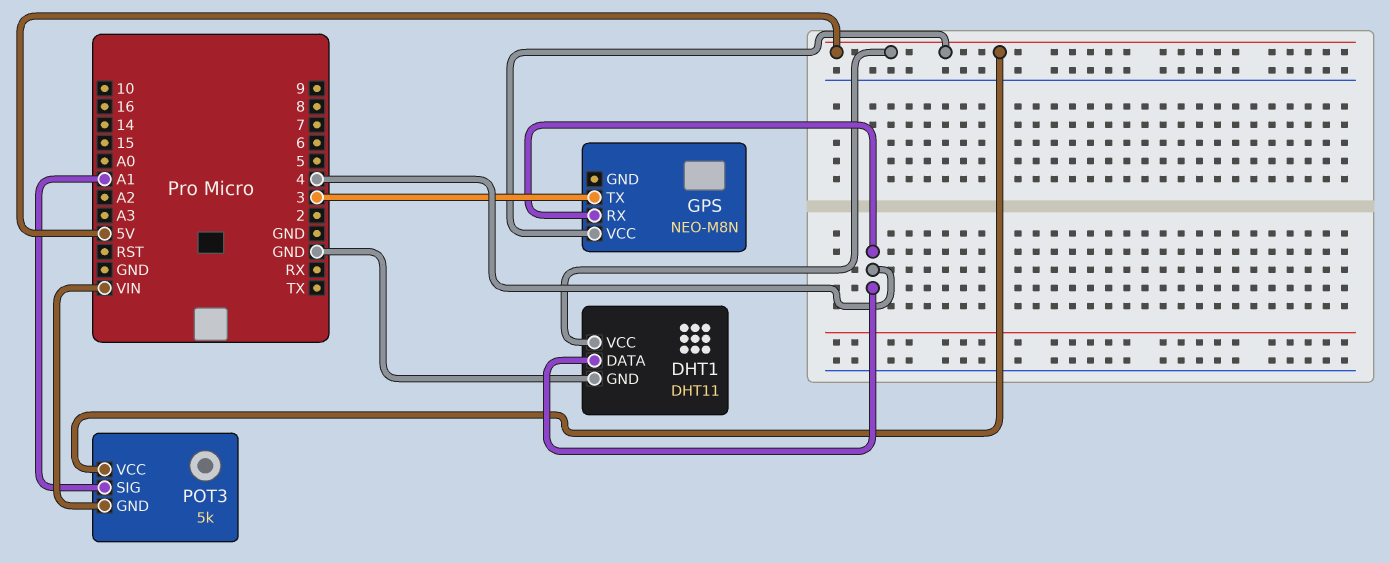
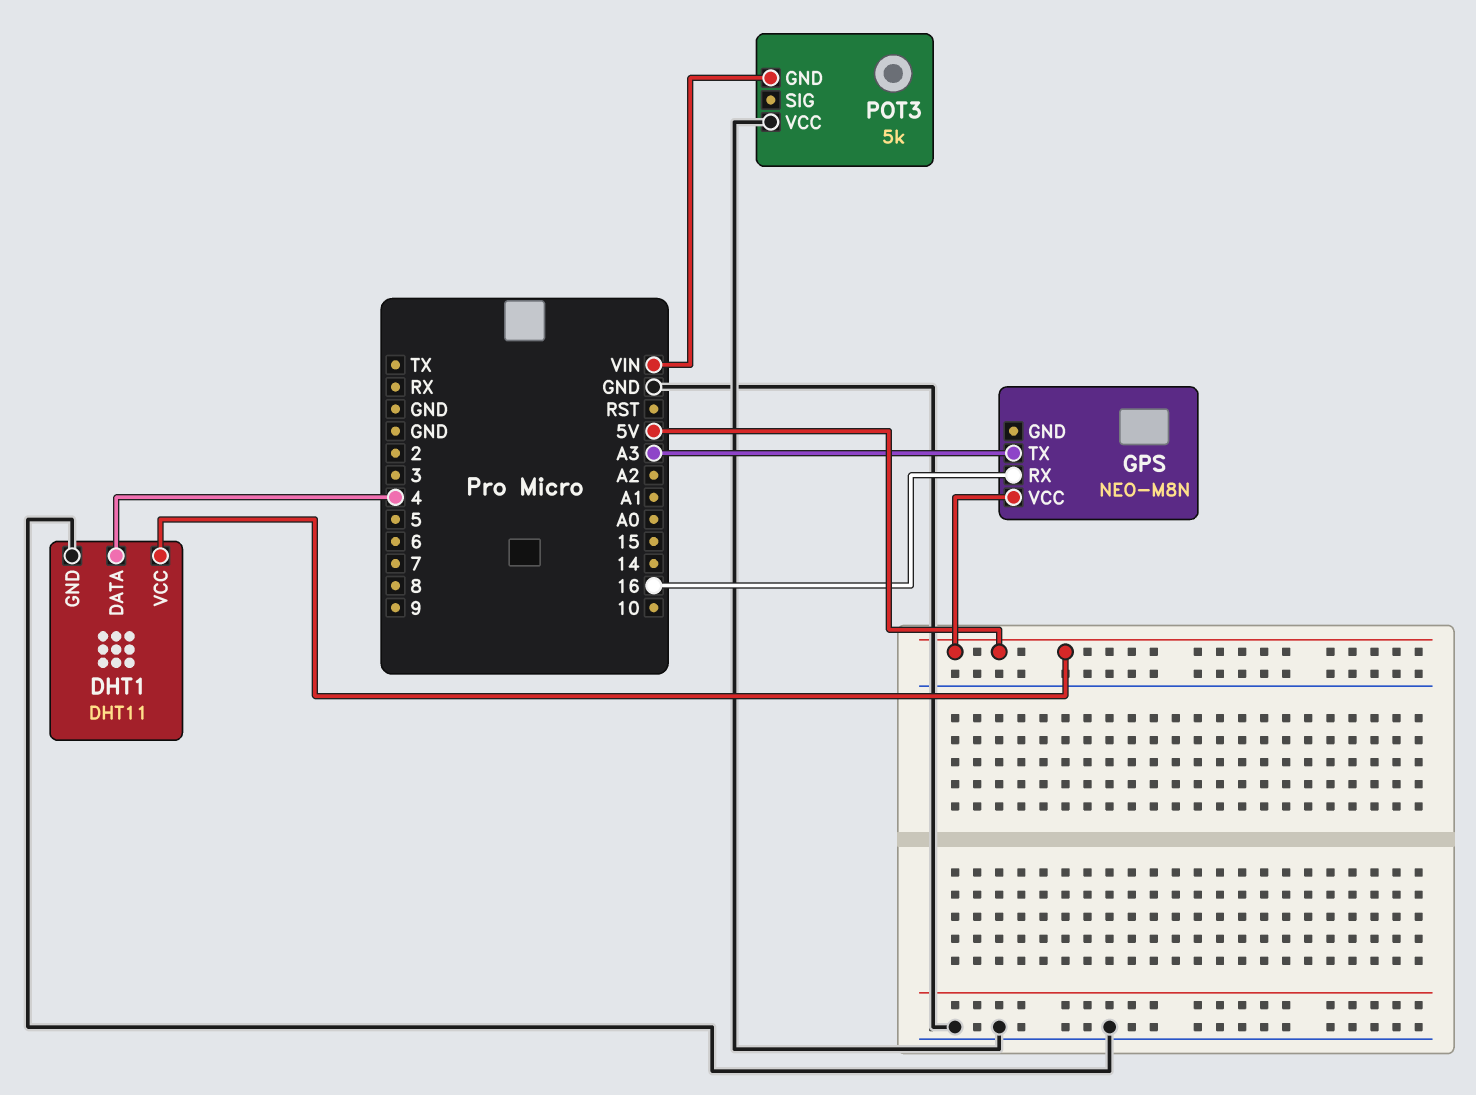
GPS pin RX: 4 -> 16
GPS pin TX: 3 -> A3
POT3 pin SIG: A1 -> none
POT3 pin VCC: 5V -> GND

